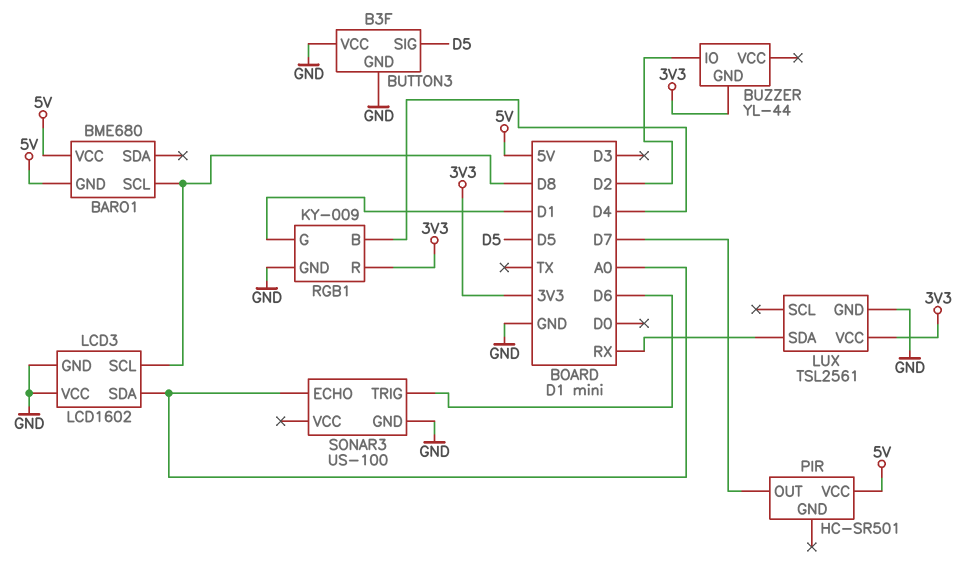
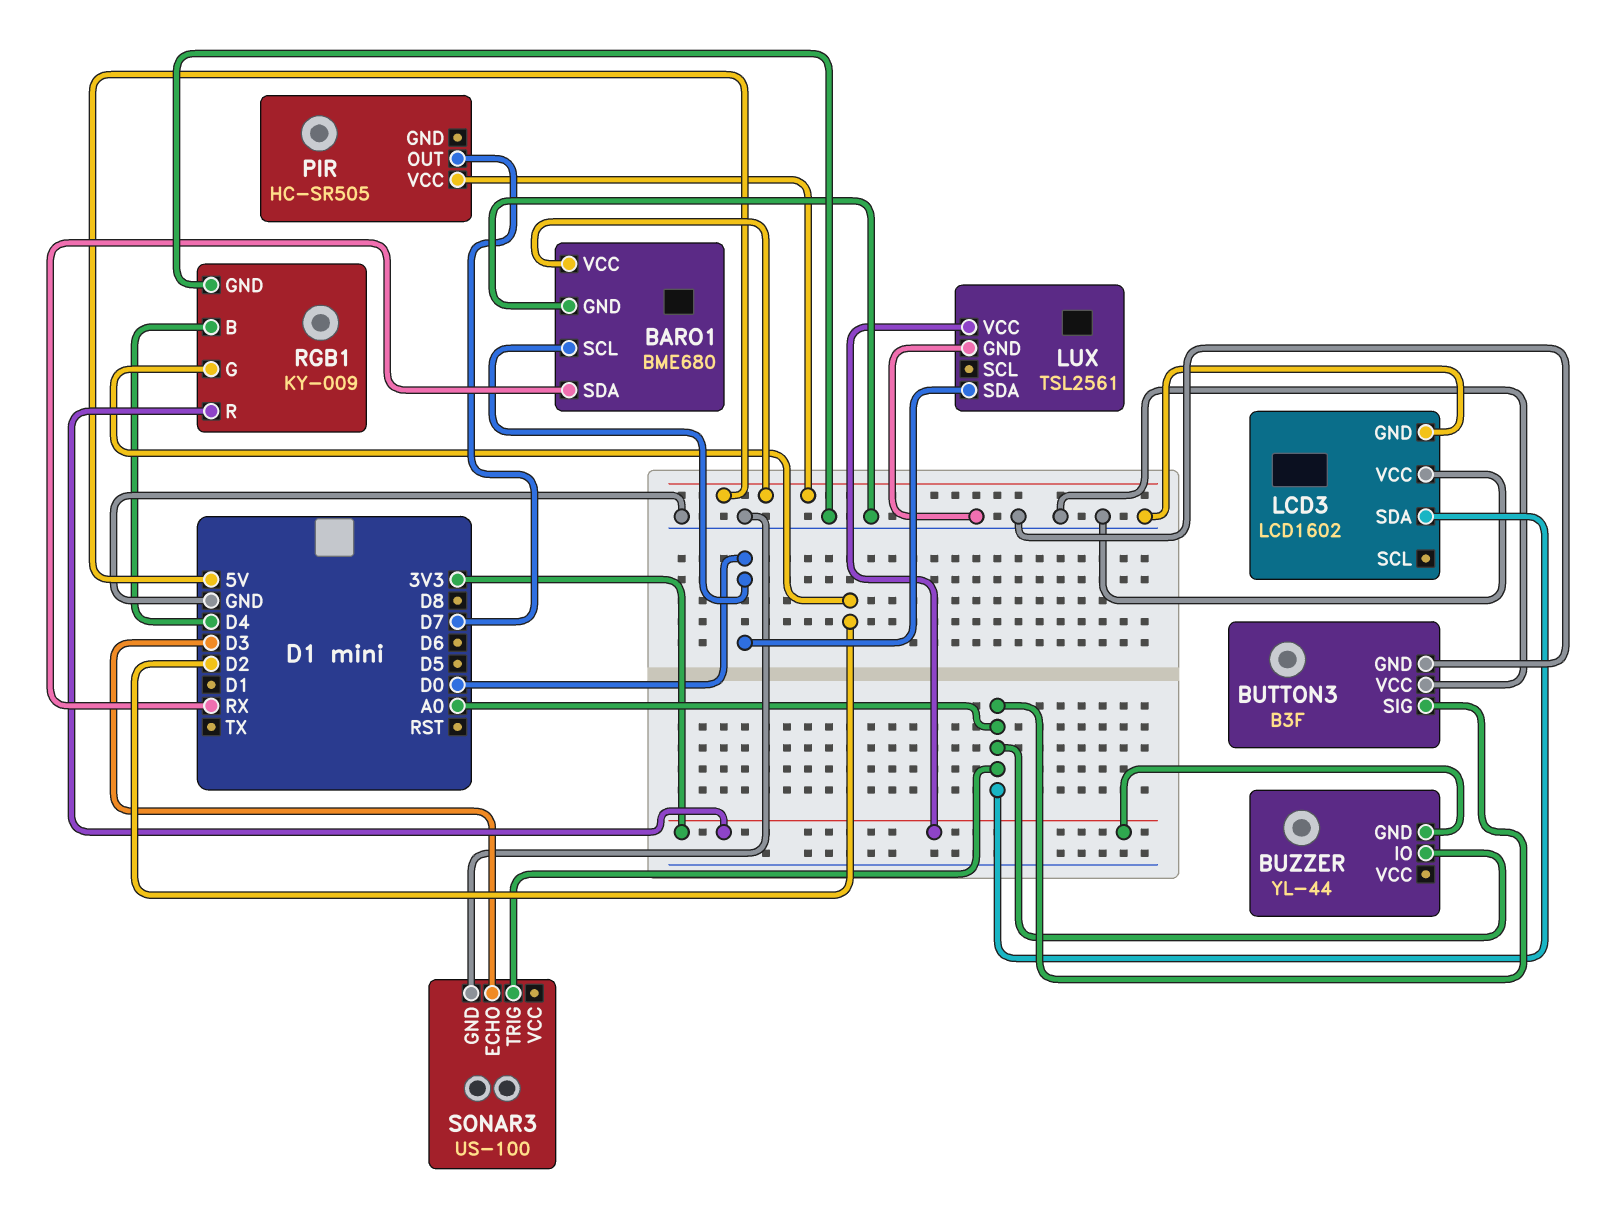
BARO1 pin GND: 5V -> GND
BARO1 pin SCL: D8 -> D0
BARO1 pin SDA: none -> RX
BUTTON3 pin SIG: D5 -> A0
BUZZER pin IO: D2 -> A0
LCD3 pin SCL: D8 -> none
LUX pin SDA: RX -> D0
PIR: HC-SR501 -> HC-SR505
RGB1 pin G: D1 -> D2
SONAR3 pin ECHO: A0 -> D3
SONAR3 pin TRIG: D6 -> A0

